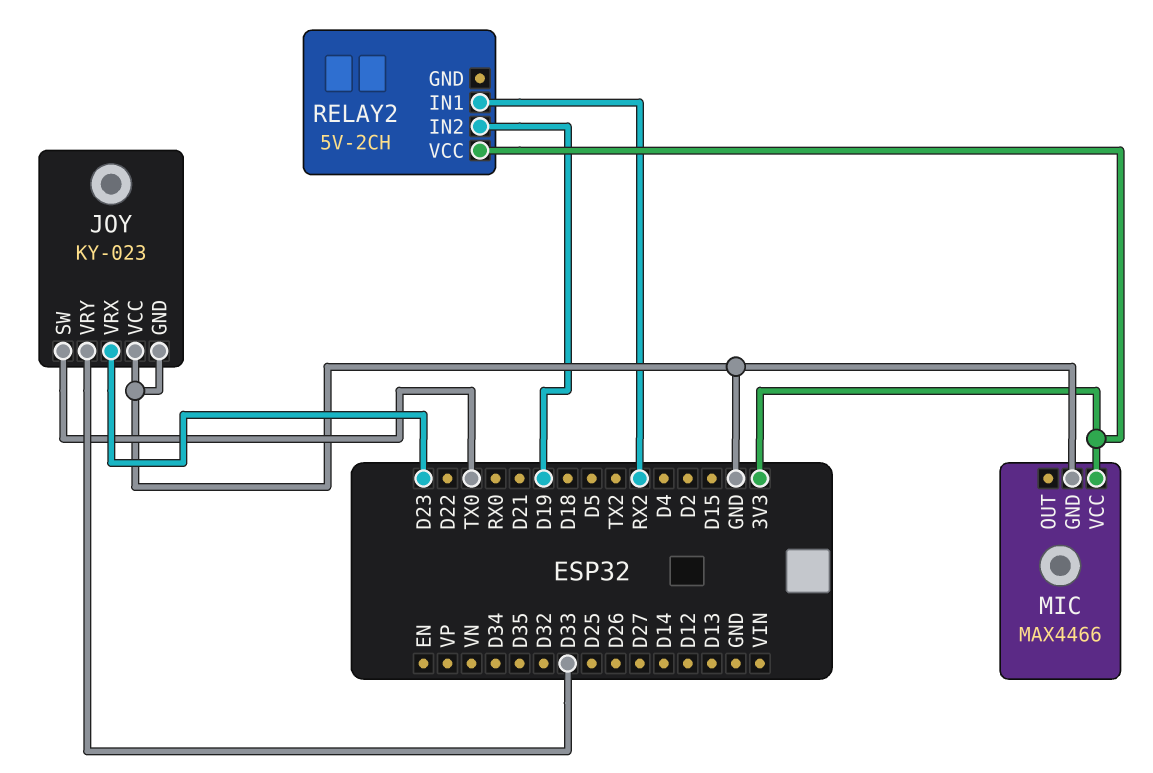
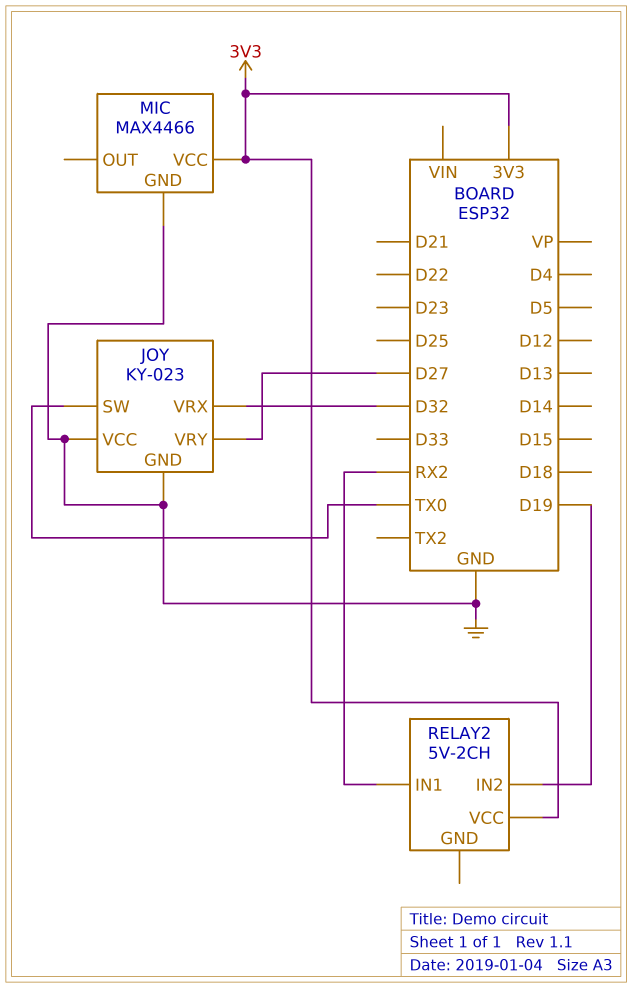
JOY pin VRX: D23 -> D32
JOY pin VRY: D33 -> D27

